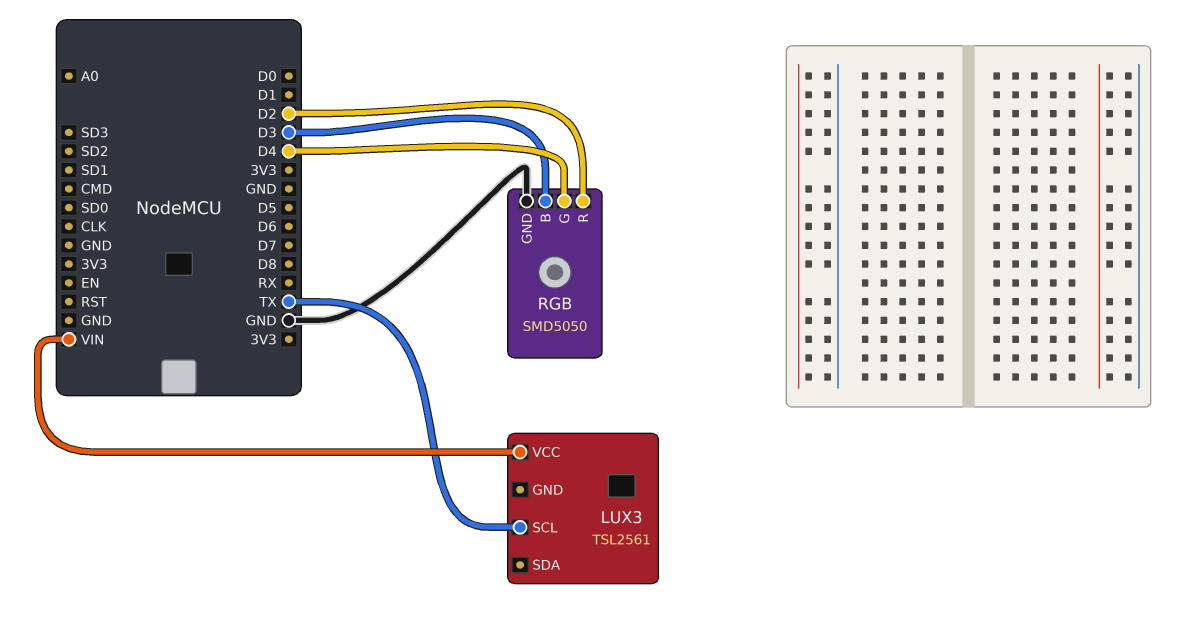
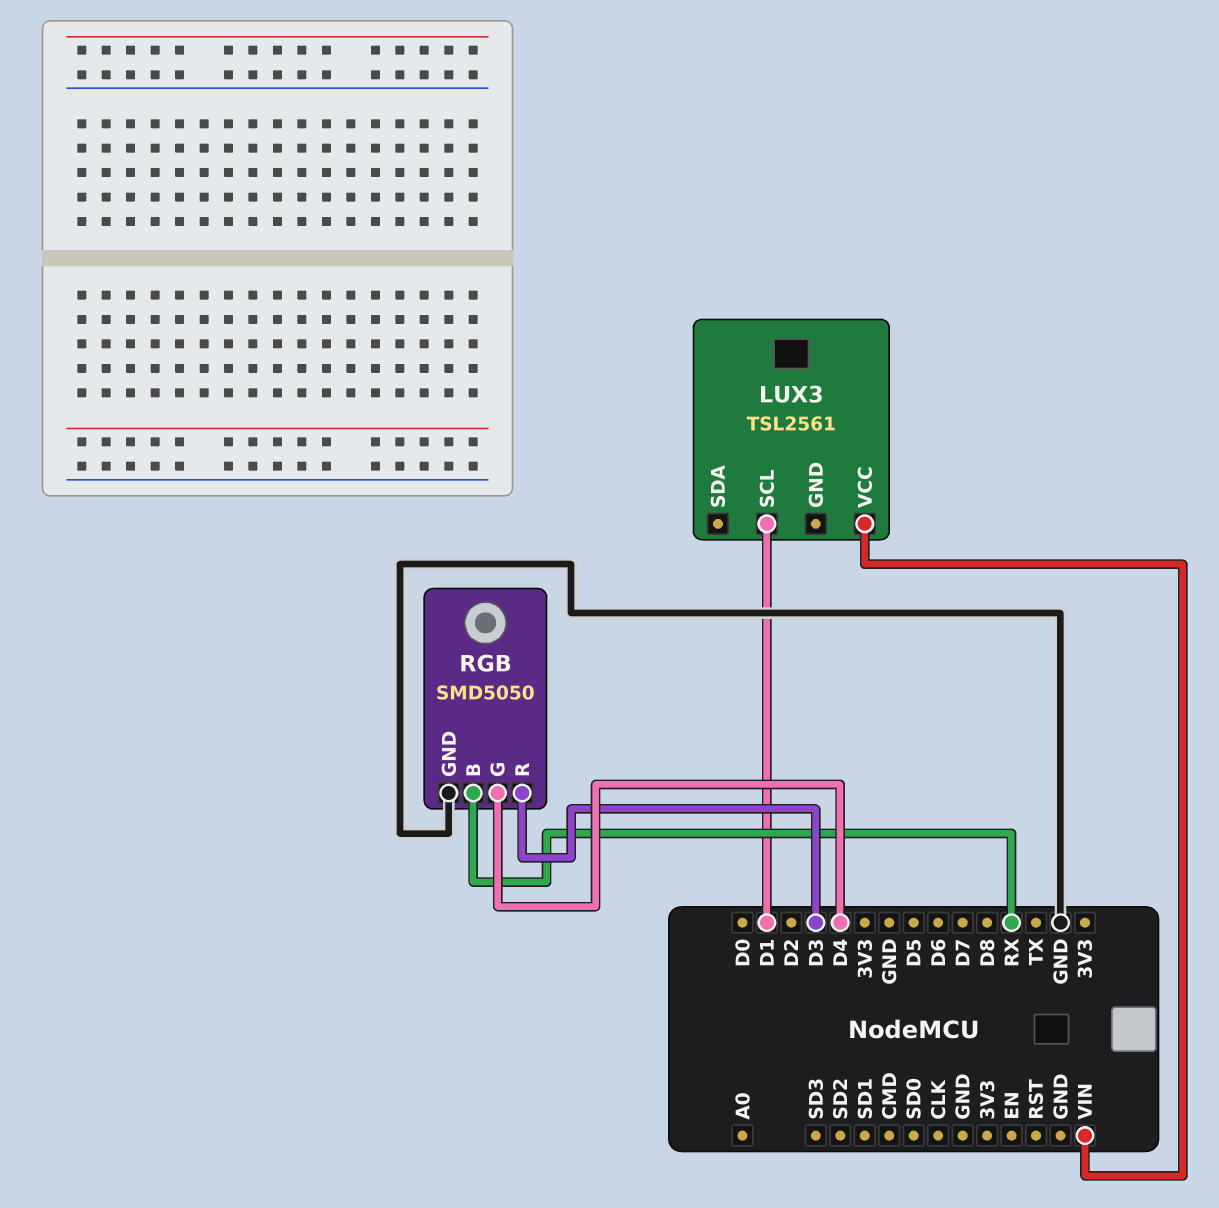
LUX3 pin SCL: TX -> D1
RGB pin B: D3 -> RX
RGB pin R: D2 -> D3

